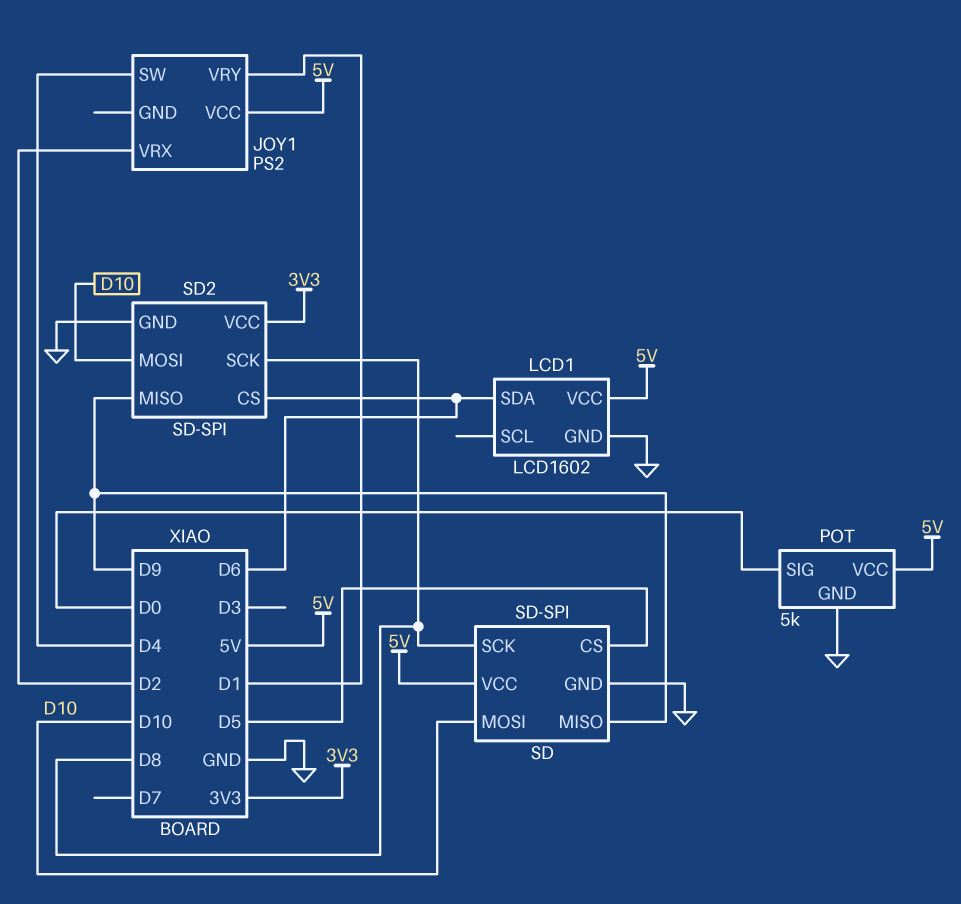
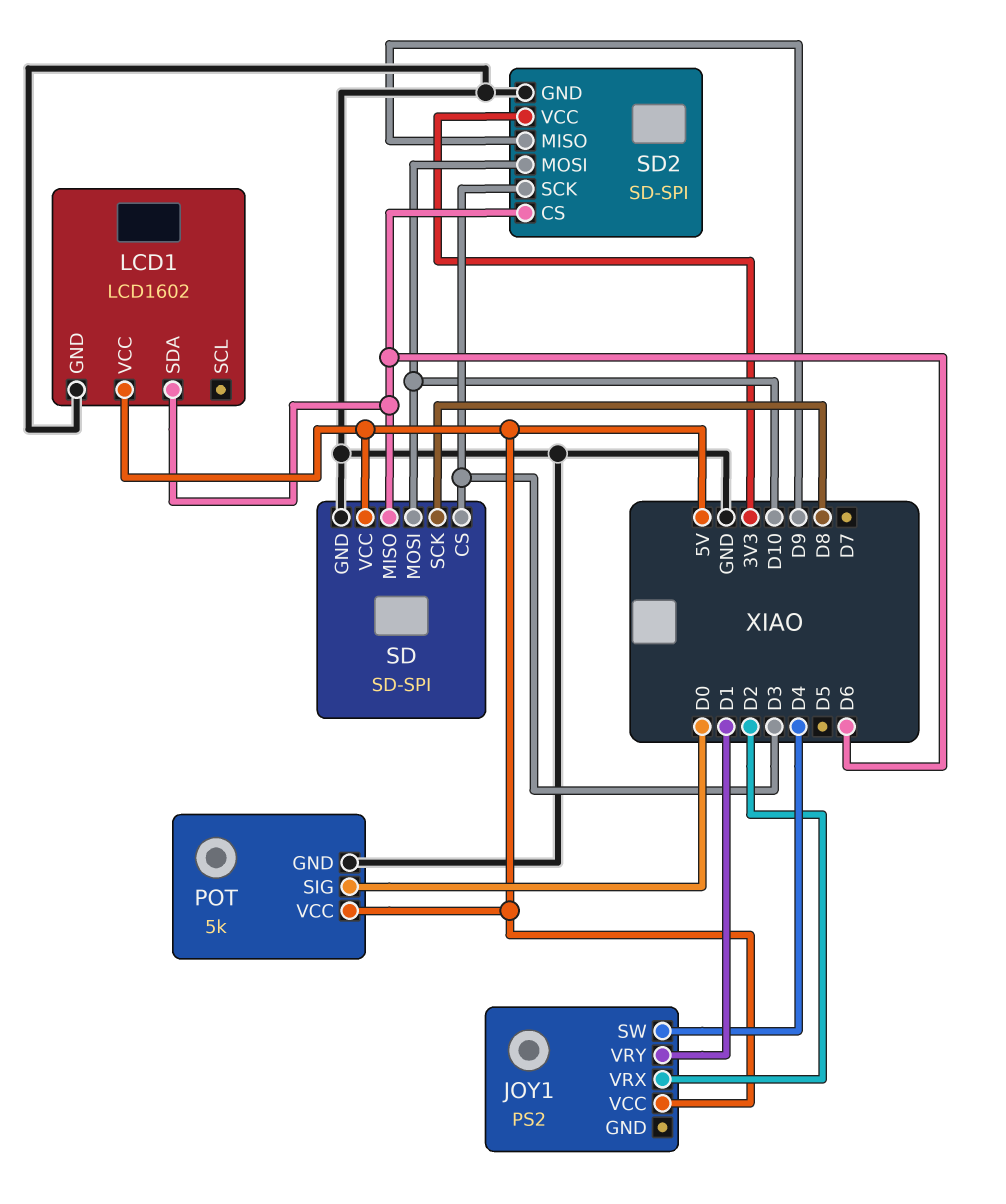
SD pin CS: D5 -> D3
SD pin MISO: D9 -> D6
SD2 pin SCK: D8 -> D3

